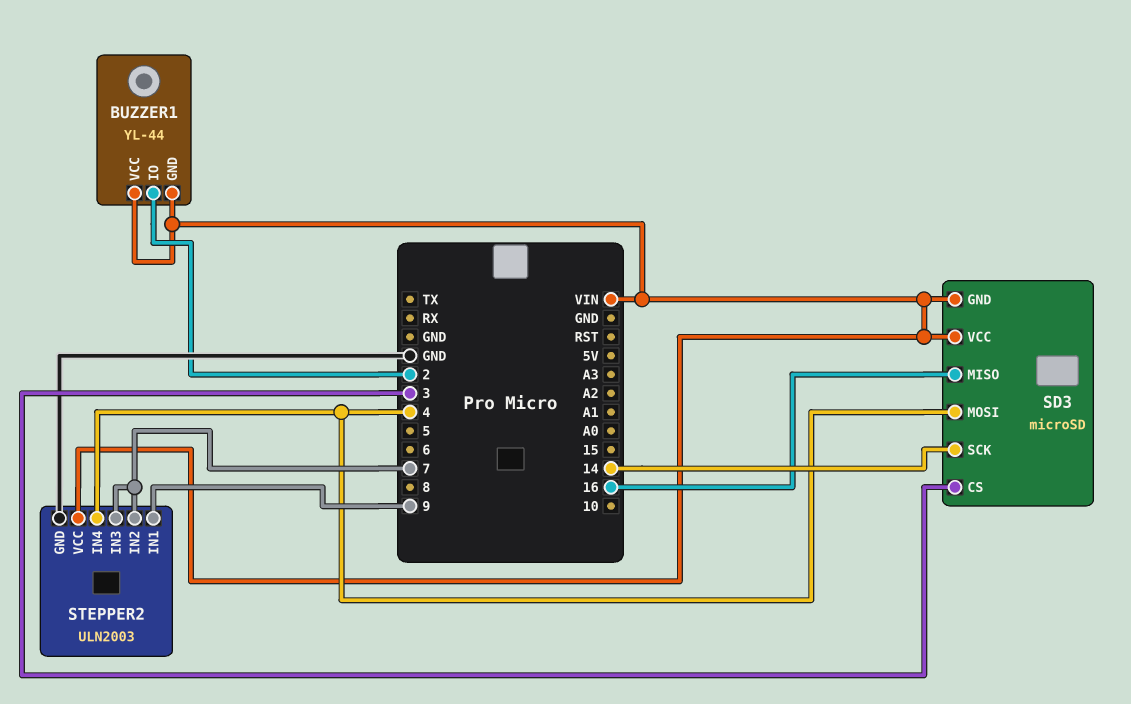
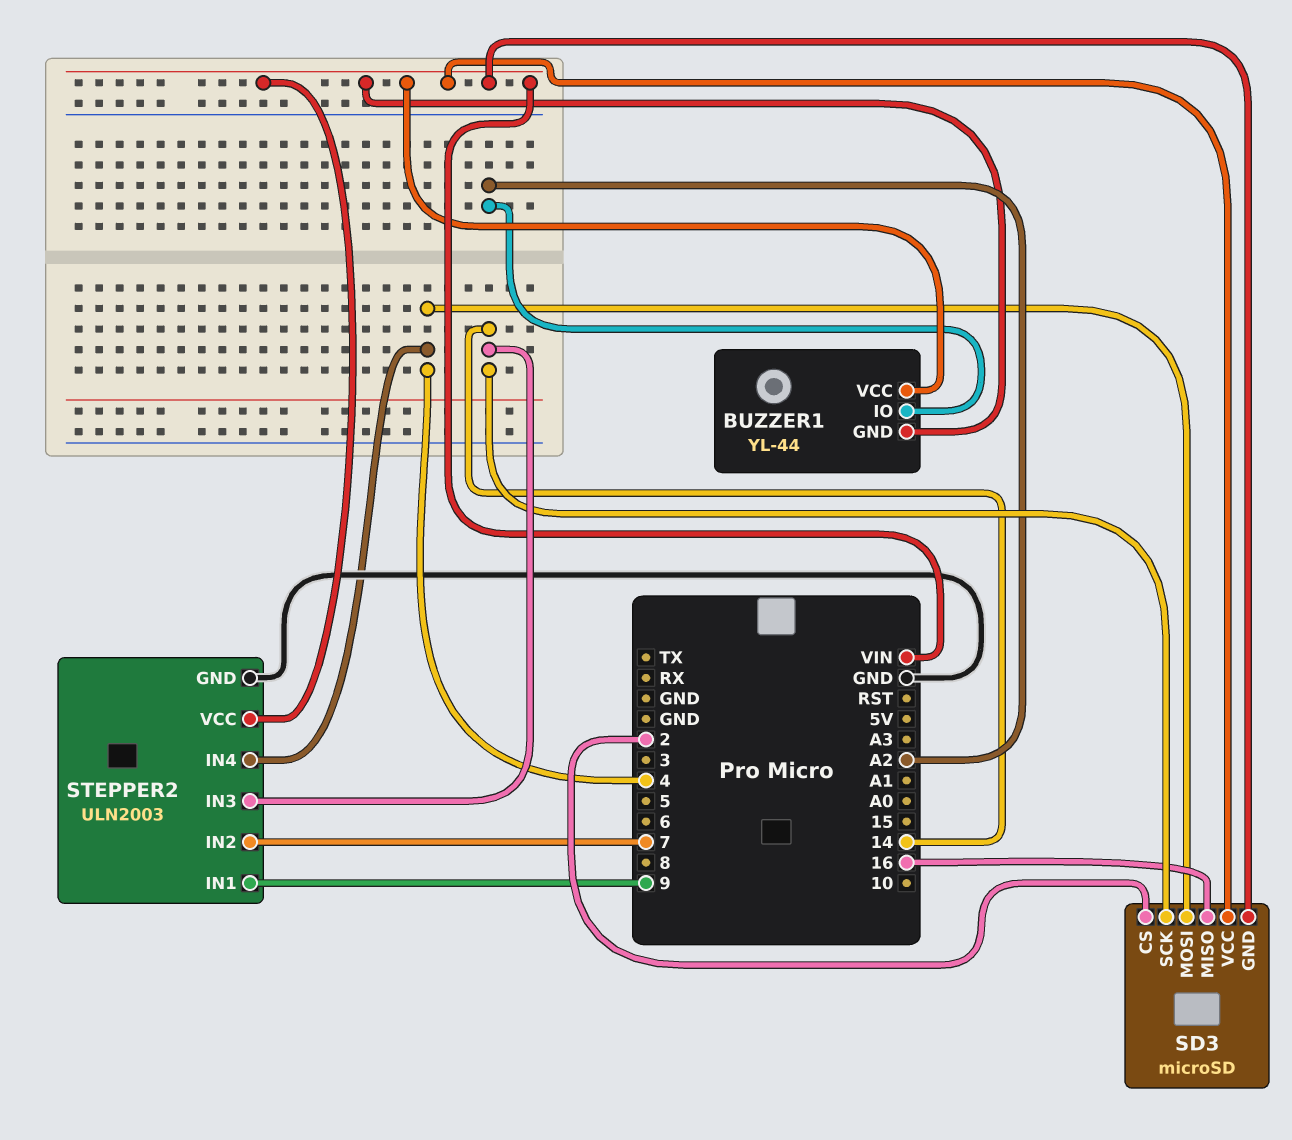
BUZZER1 pin IO: 2 -> A2
SD3 pin CS: 3 -> 2
STEPPER2 pin IN3: 7 -> 14

